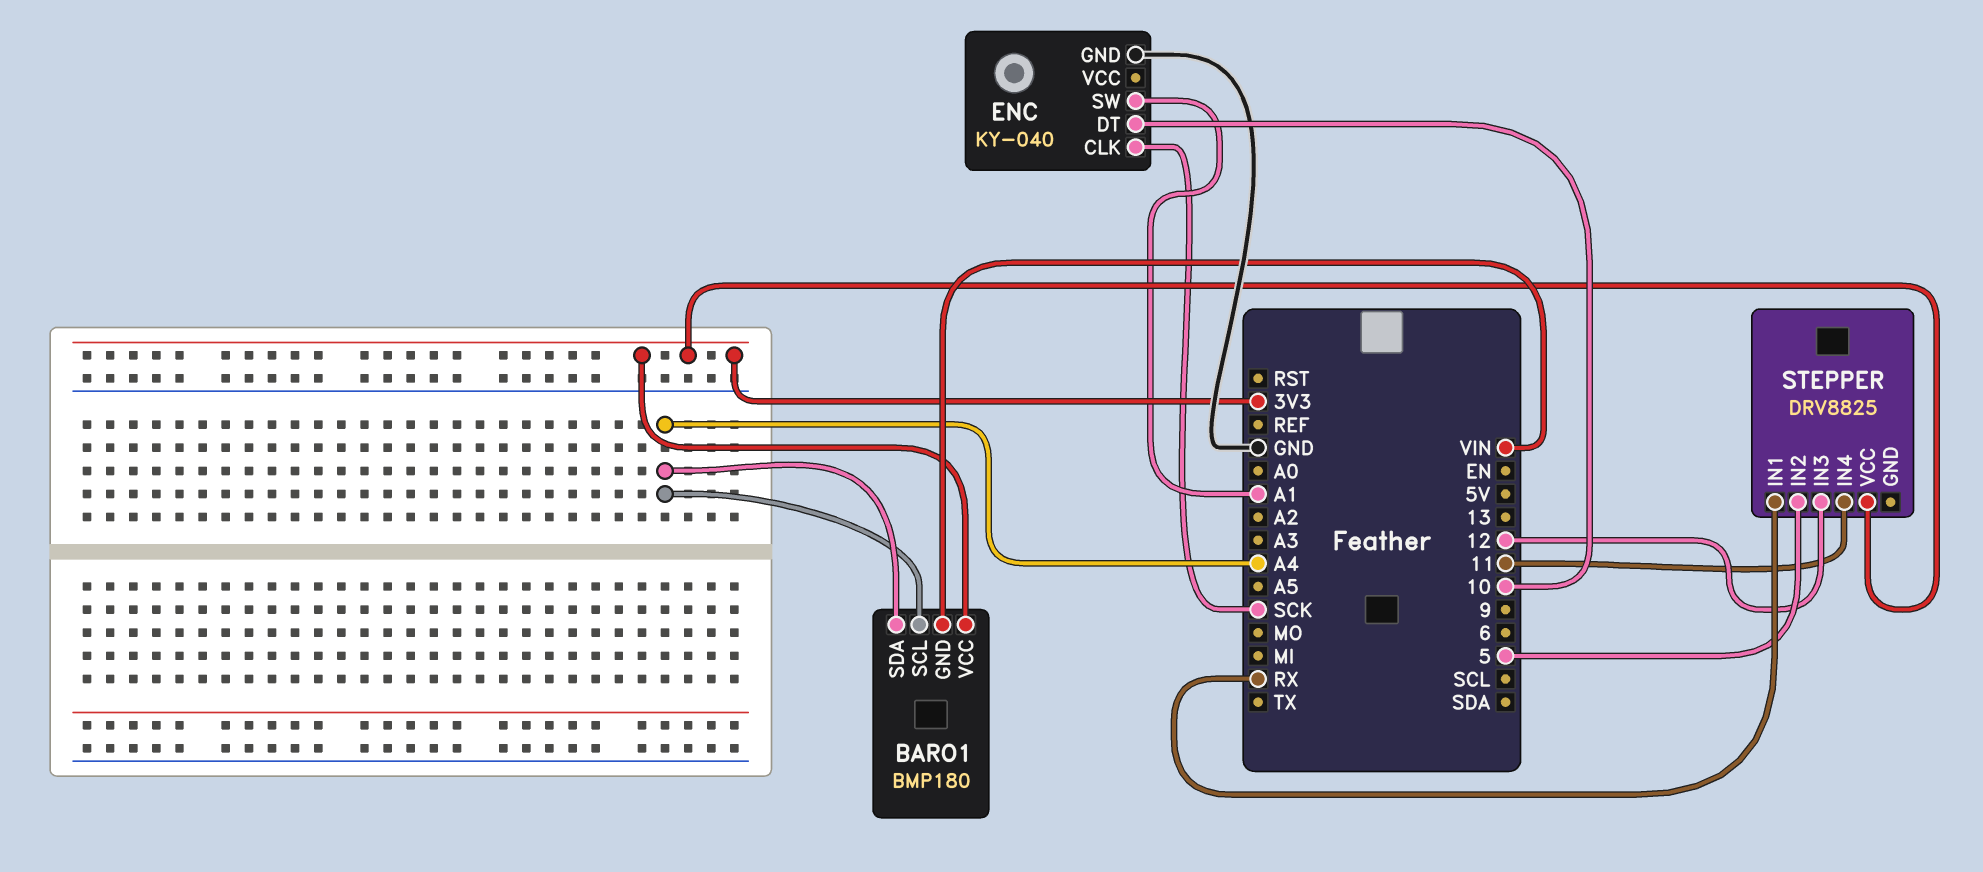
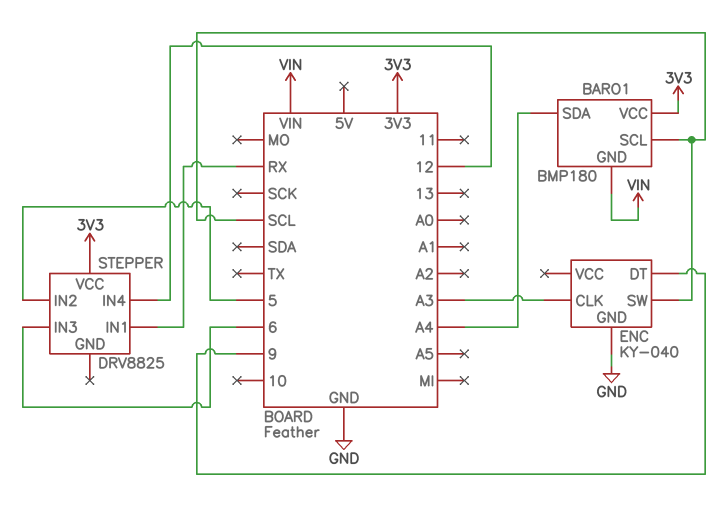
BARO1 pin SCL: A4 -> SCL
ENC pin CLK: SCK -> A3
ENC pin DT: 10 -> 9
ENC pin SW: A1 -> SCL
STEPPER pin IN3: 12 -> 6
STEPPER pin IN4: 11 -> 12

